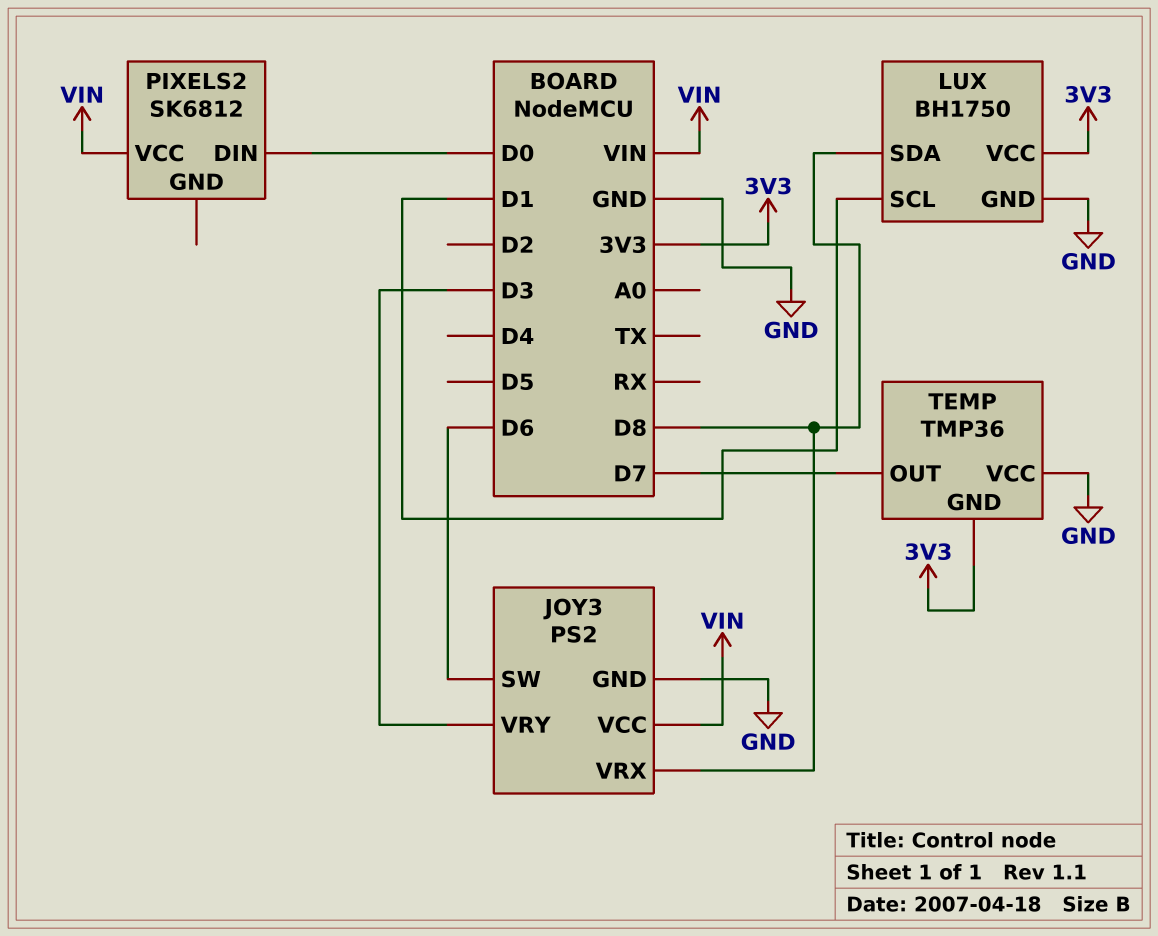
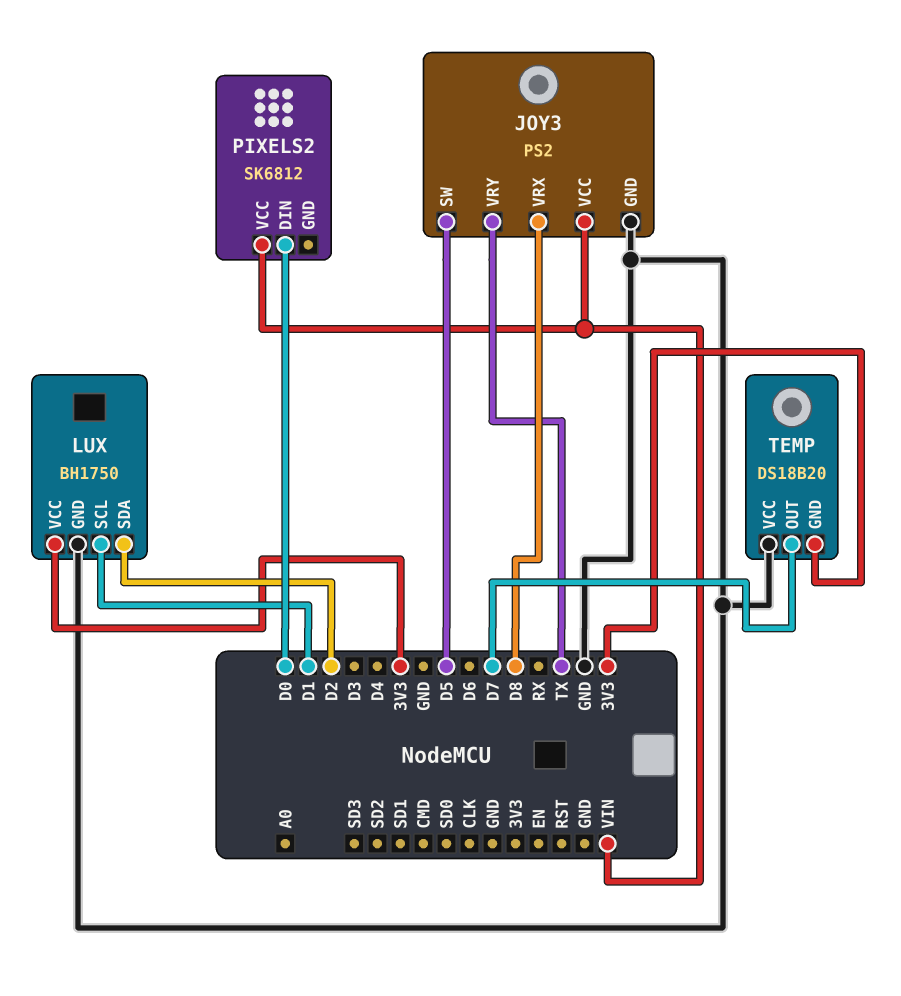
JOY3 pin SW: D6 -> D5
JOY3 pin VRY: D3 -> TX
LUX pin SDA: D8 -> D2
TEMP: TMP36 -> DS18B20

